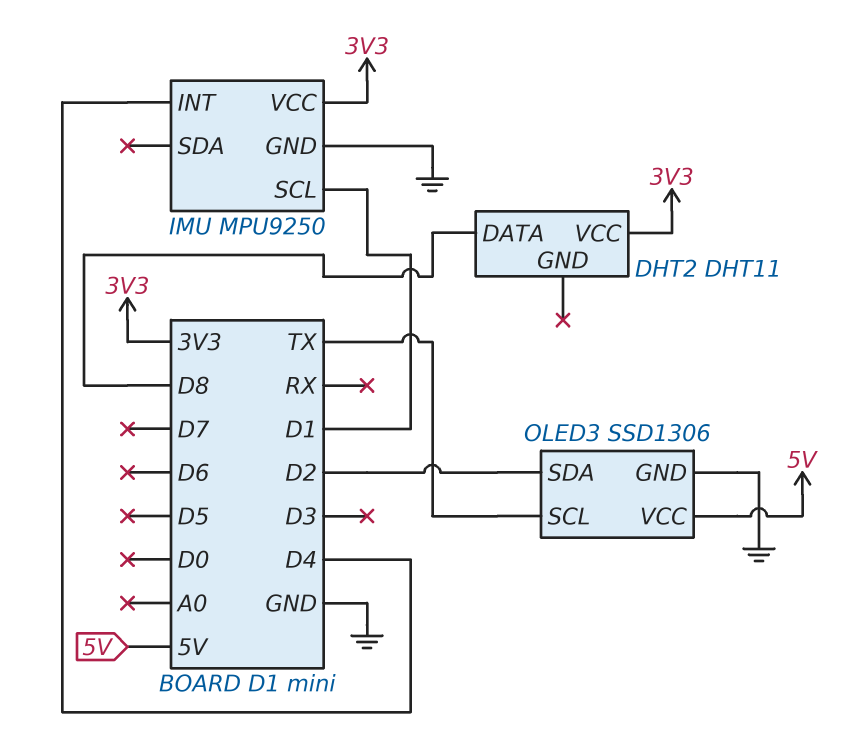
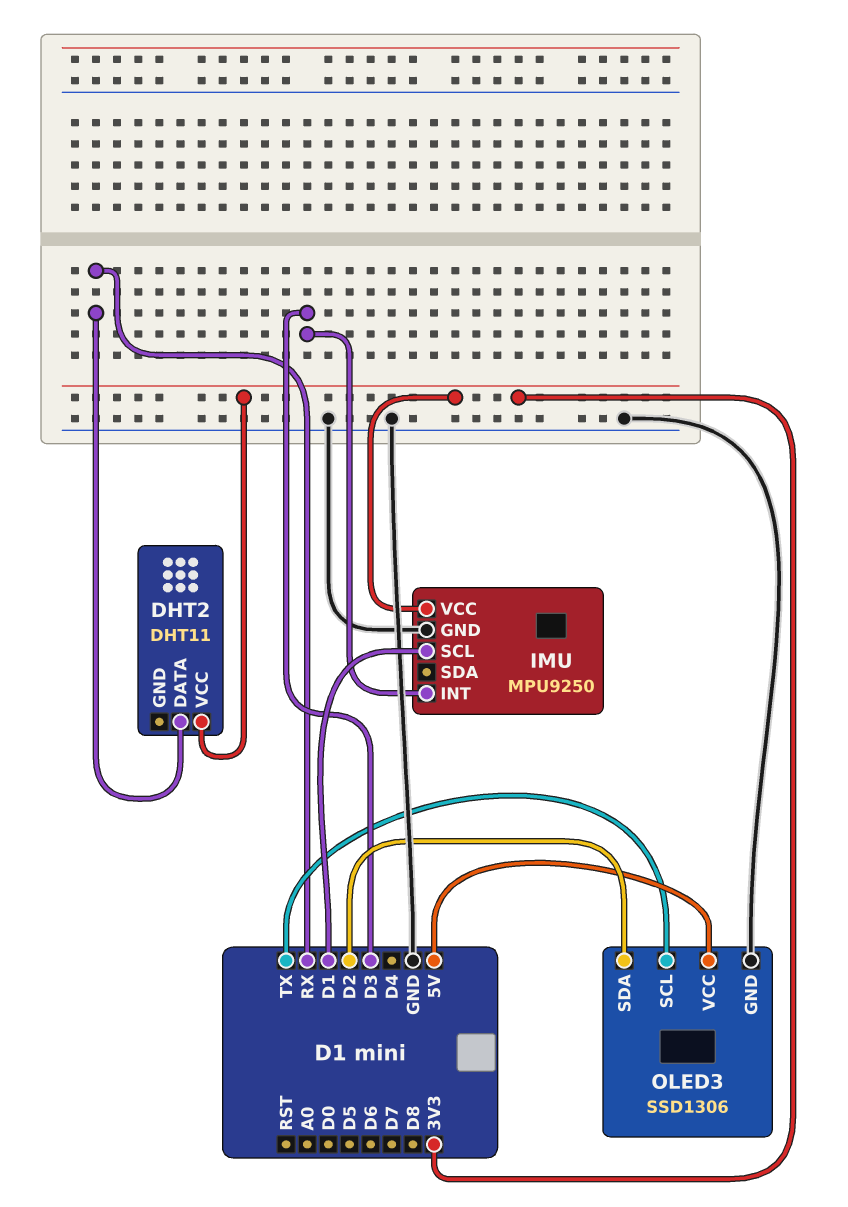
DHT2 pin DATA: D8 -> RX
IMU pin INT: D4 -> D3

